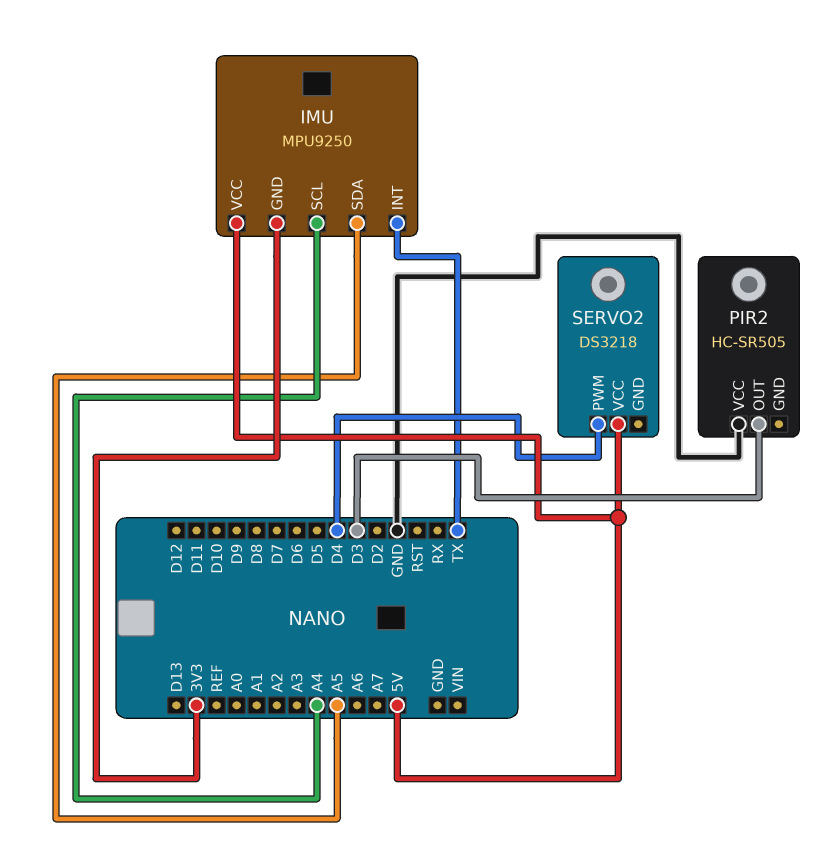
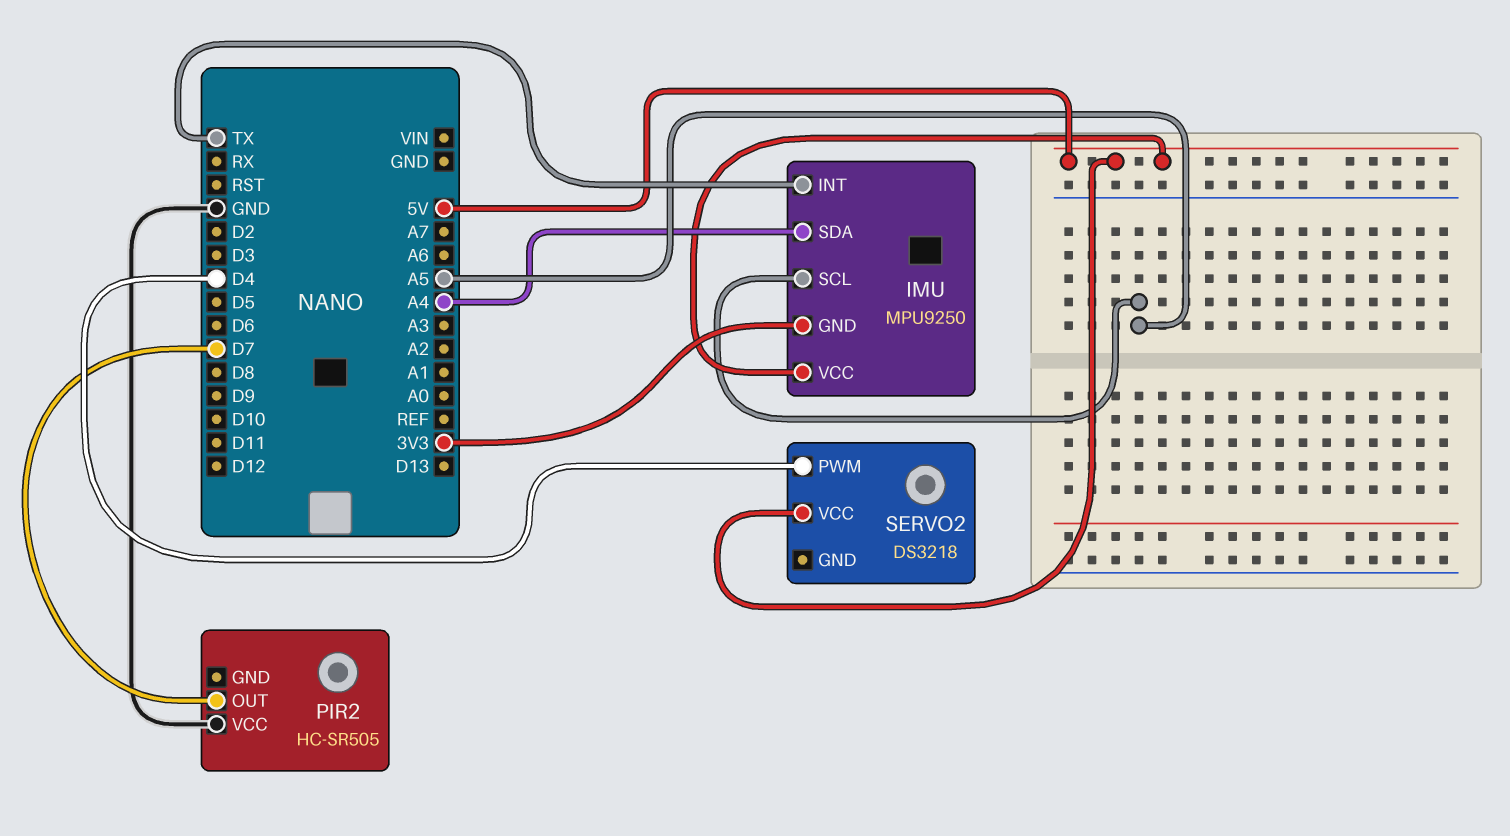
IMU pin SCL: A4 -> A5
IMU pin SDA: A5 -> A4
PIR2 pin OUT: D3 -> D7

